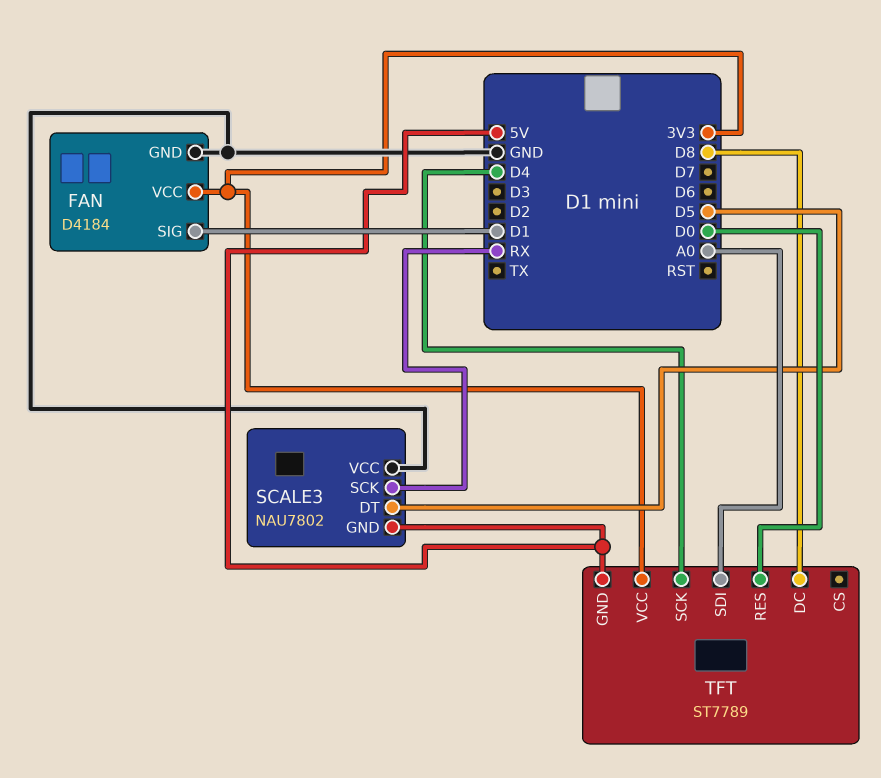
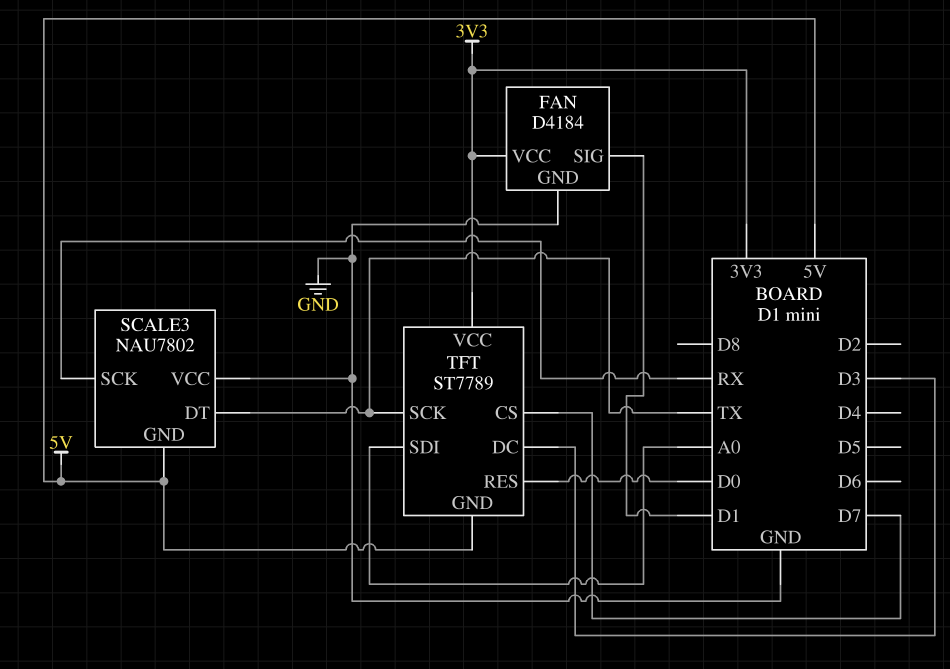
SCALE3 pin DT: D5 -> TX
TFT pin CS: none -> D7
TFT pin DC: D8 -> D3
TFT pin SCK: D4 -> TX

